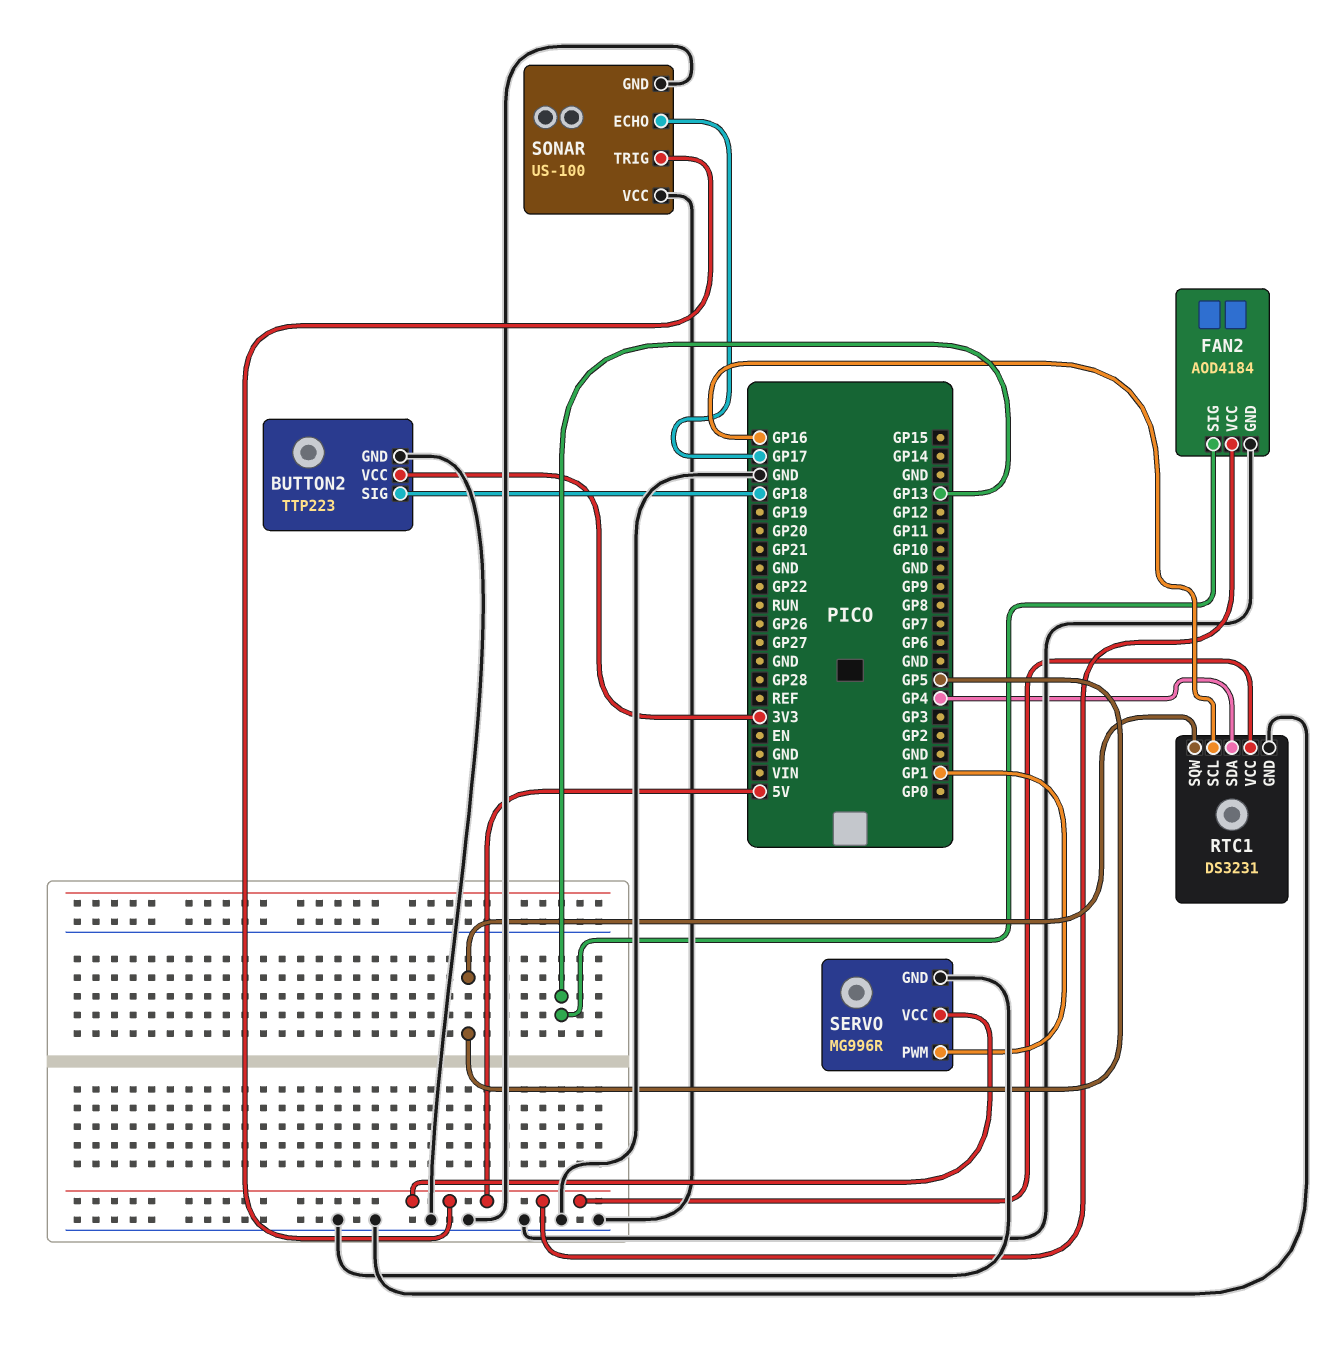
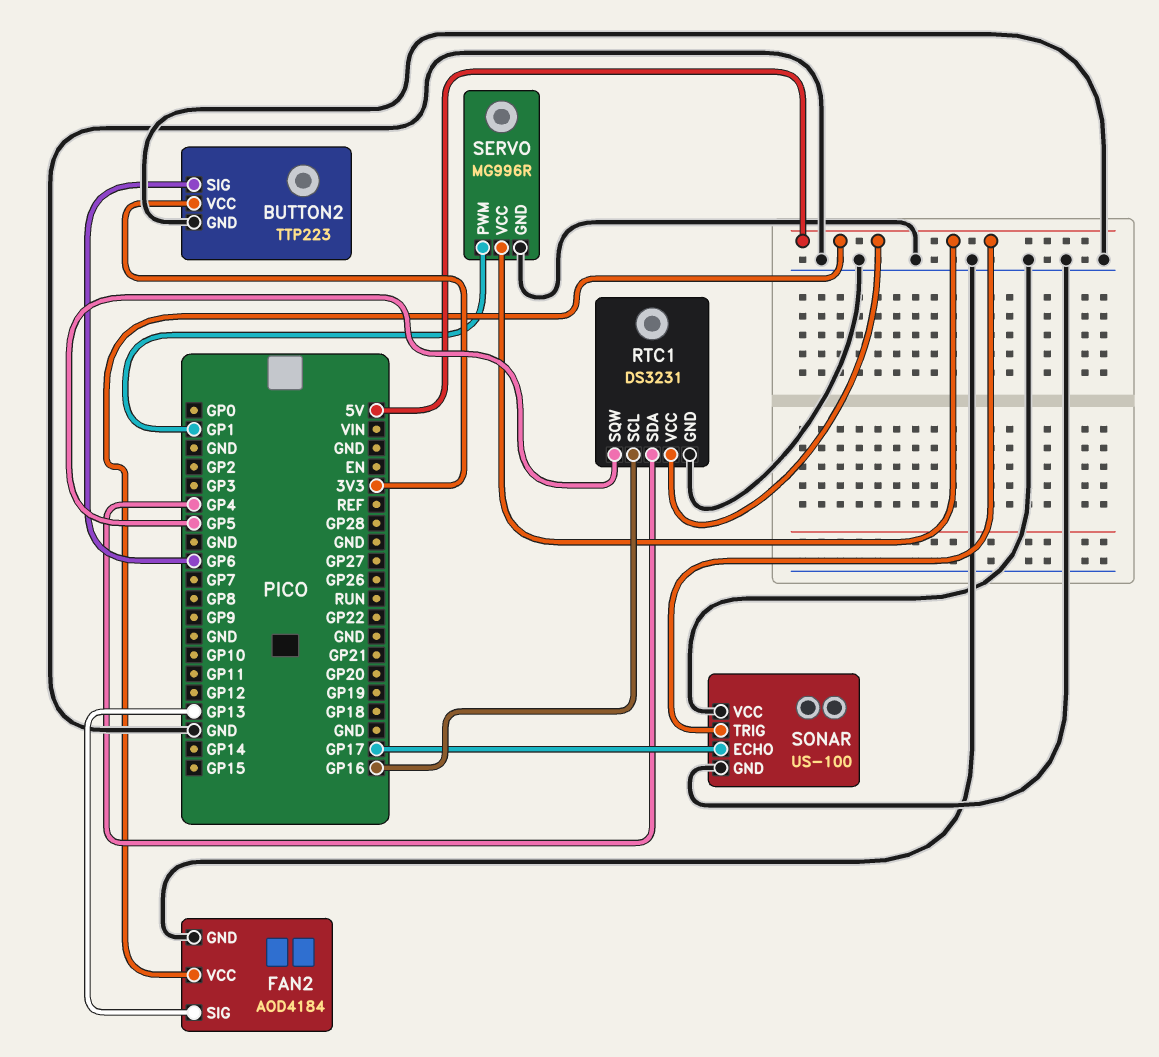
BUTTON2 pin SIG: GP18 -> GP6

